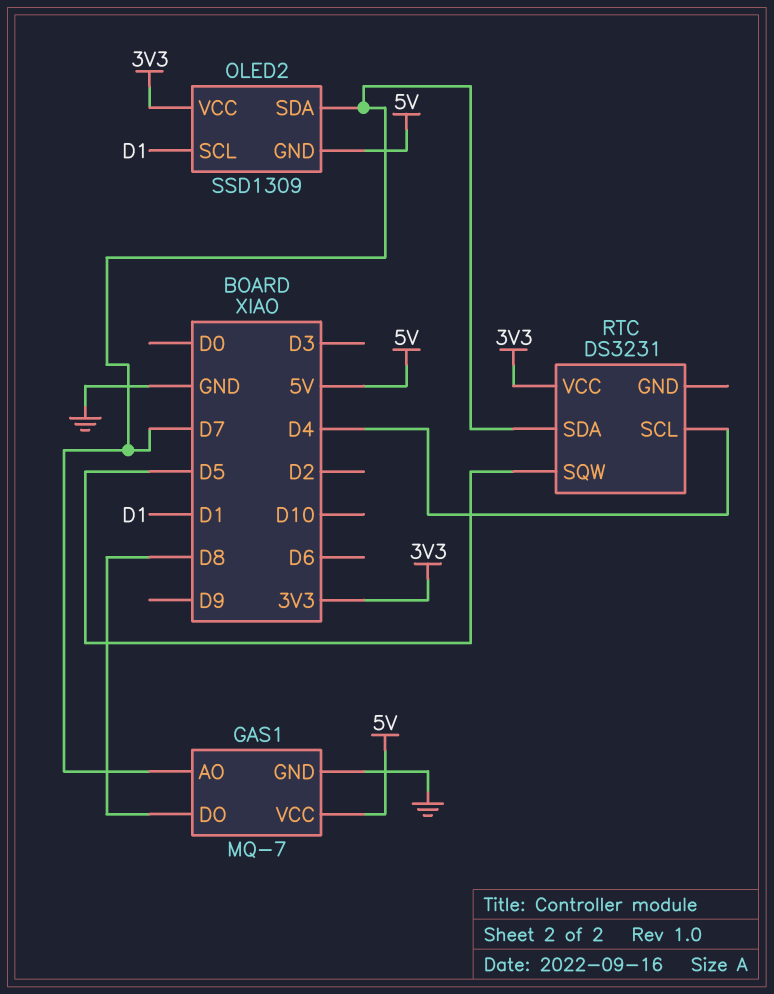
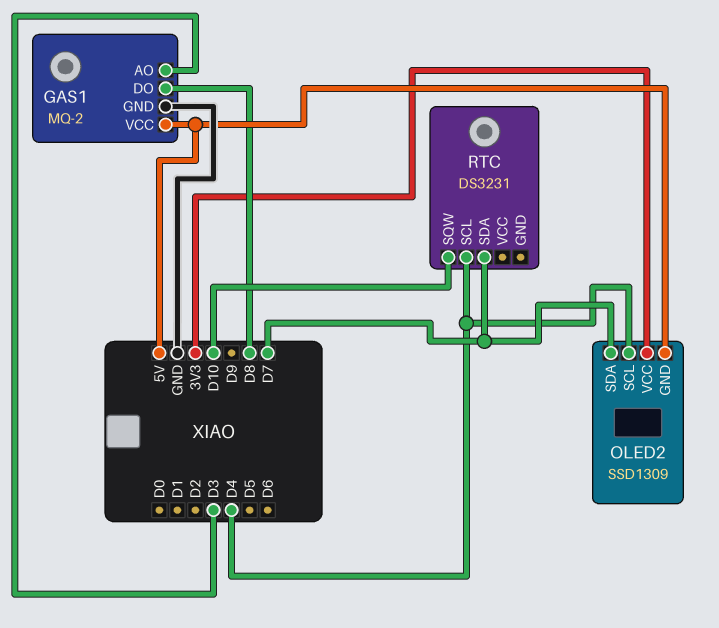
GAS1: MQ-7 -> MQ-2
GAS1 pin AO: D7 -> D3
OLED2 pin SCL: D1 -> D4
RTC pin SQW: D5 -> D10
RTC pin VCC: 3V3 -> none

